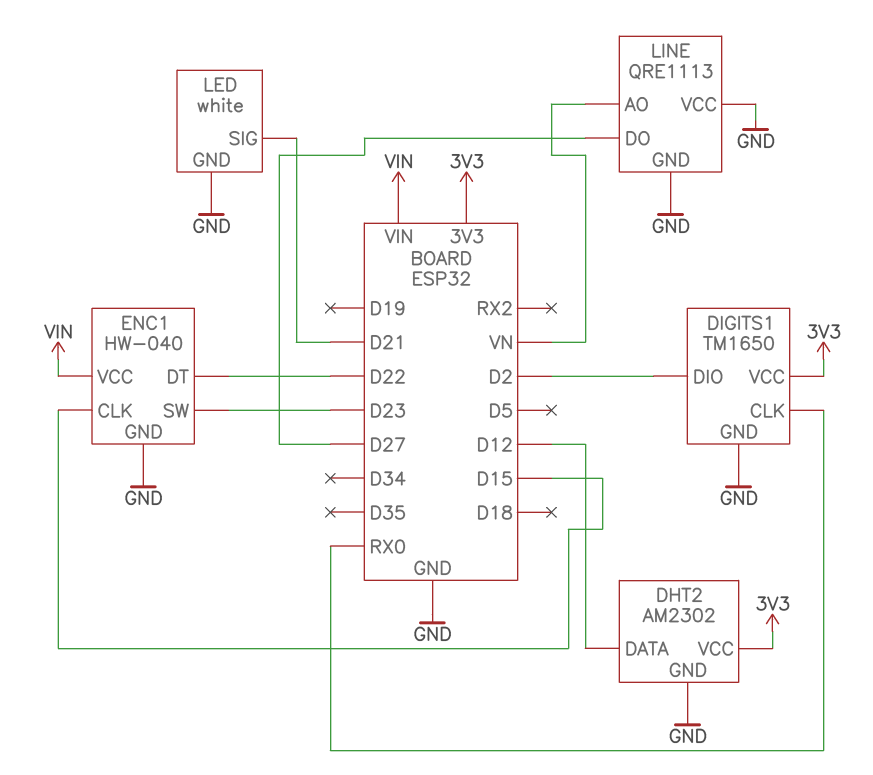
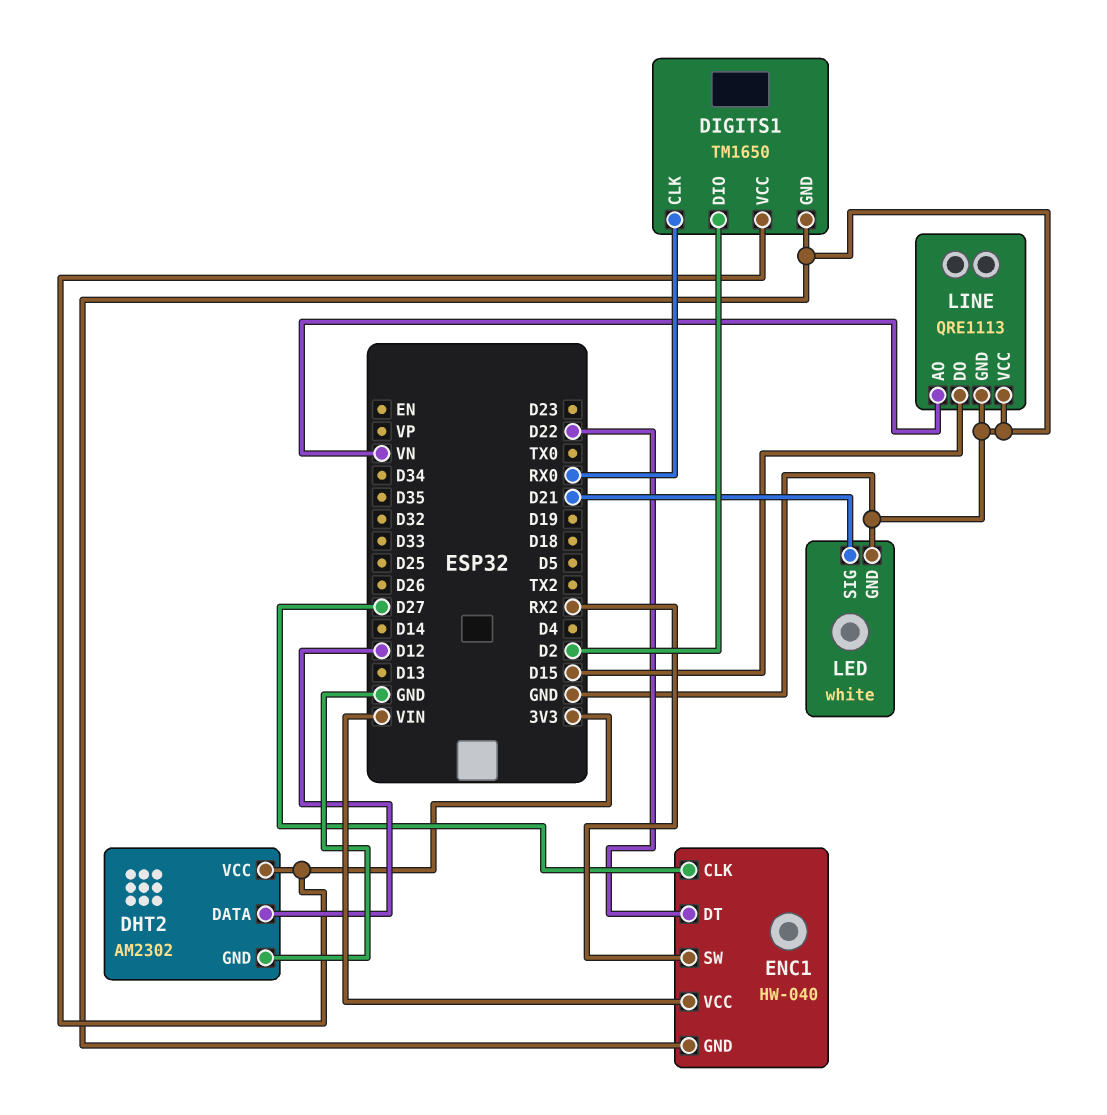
ENC1 pin CLK: D15 -> D27
ENC1 pin SW: D23 -> RX2
LINE pin DO: D27 -> D15

